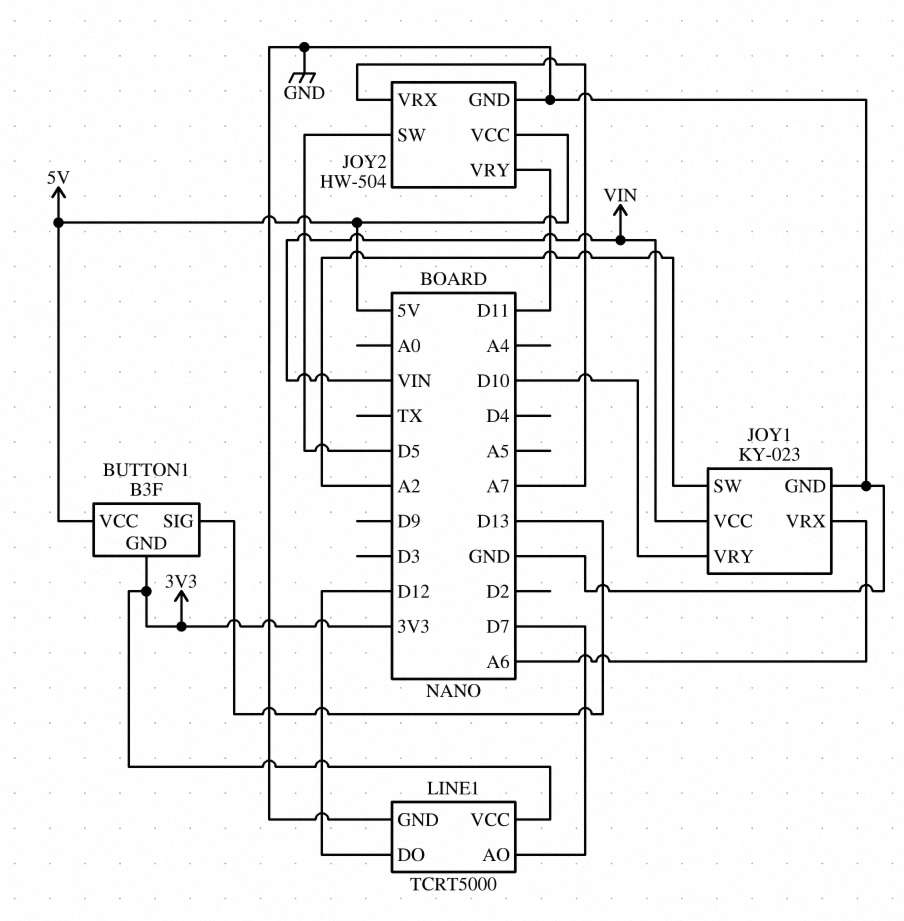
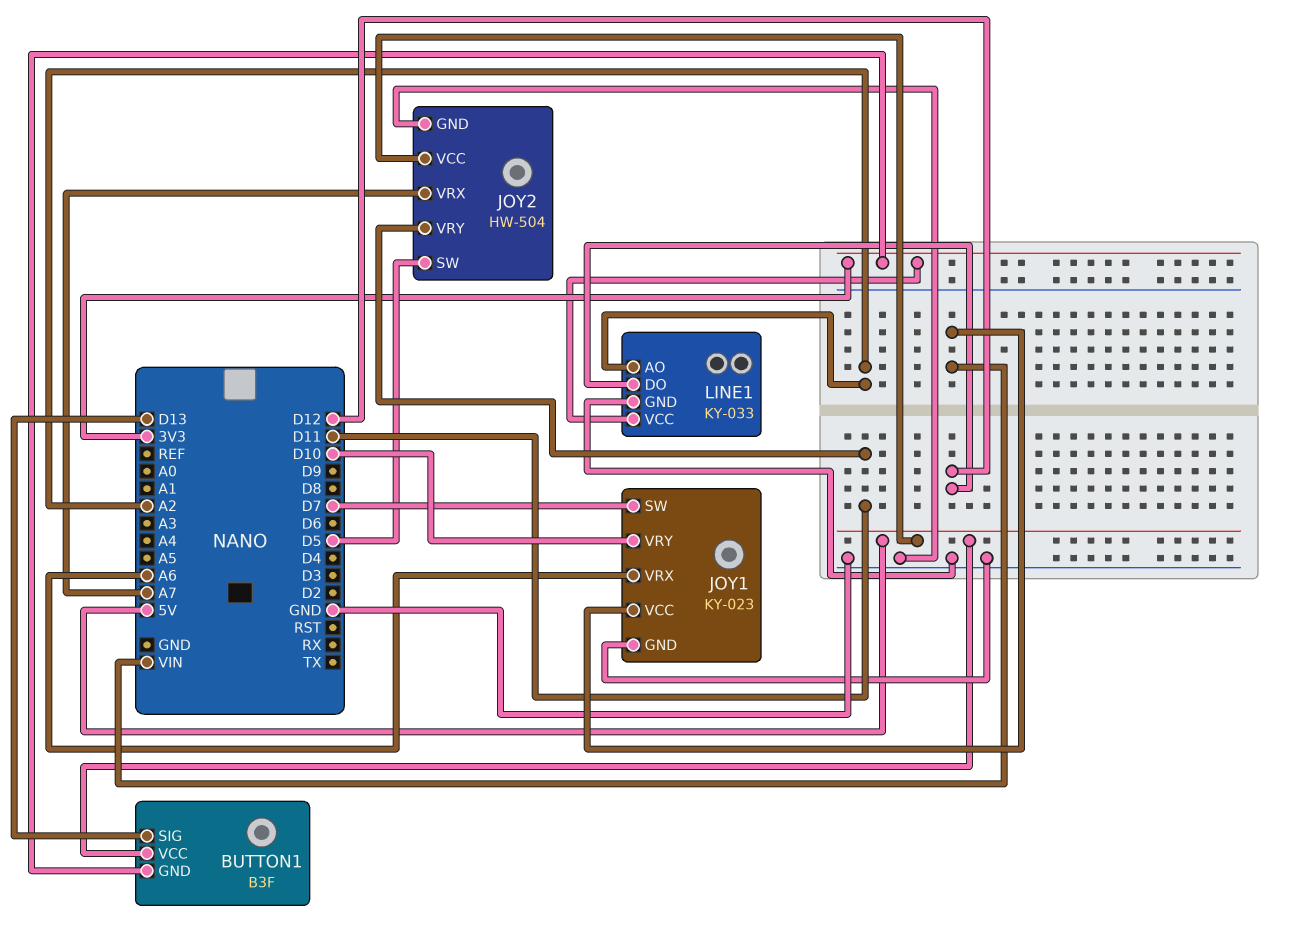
JOY1 pin SW: A2 -> D7
LINE1: TCRT5000 -> KY-033
LINE1 pin AO: D7 -> A2

